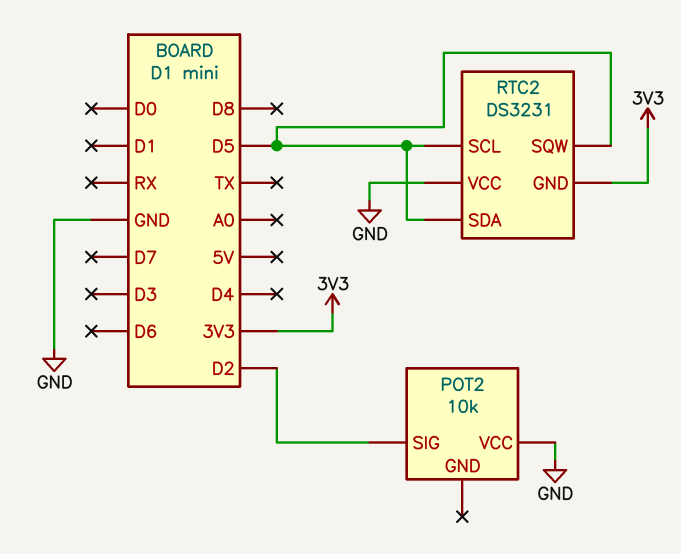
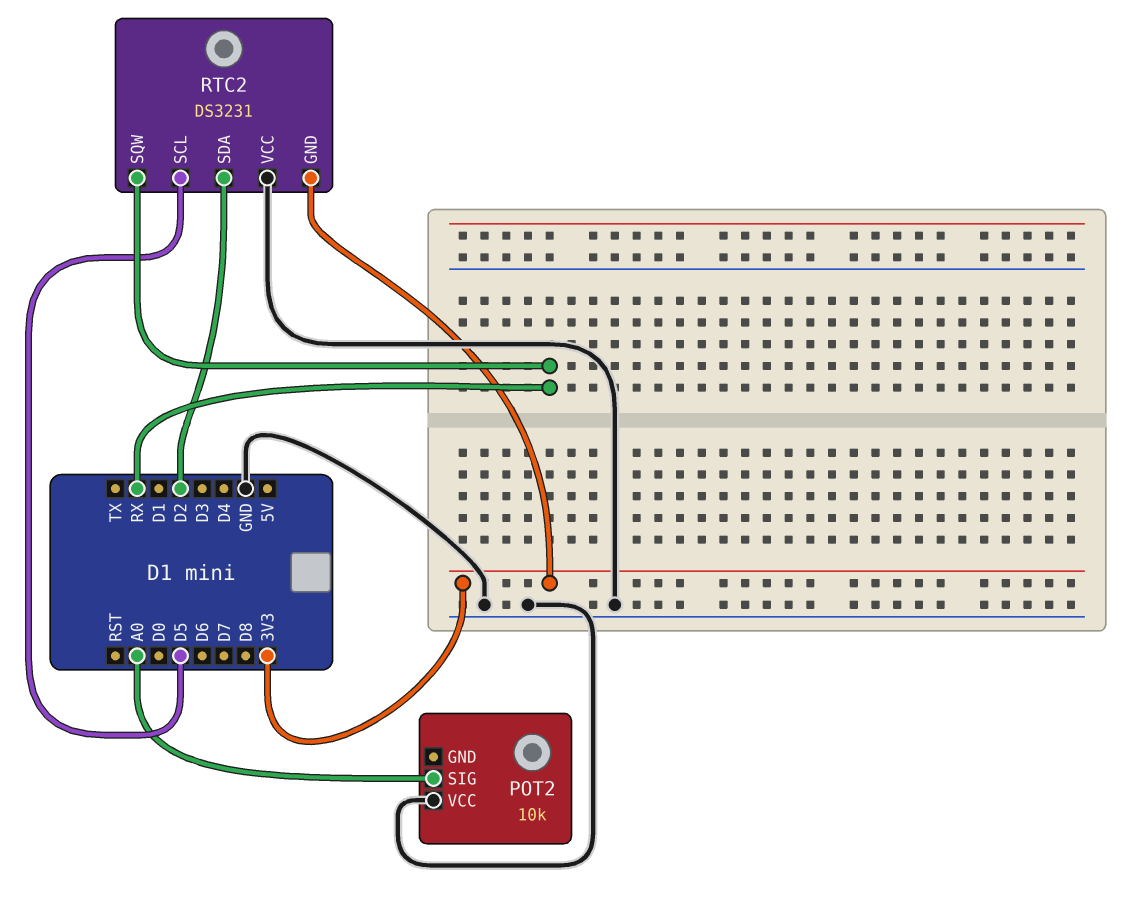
POT2 pin SIG: D2 -> A0
RTC2 pin SDA: D5 -> D2
RTC2 pin SQW: D5 -> RX

